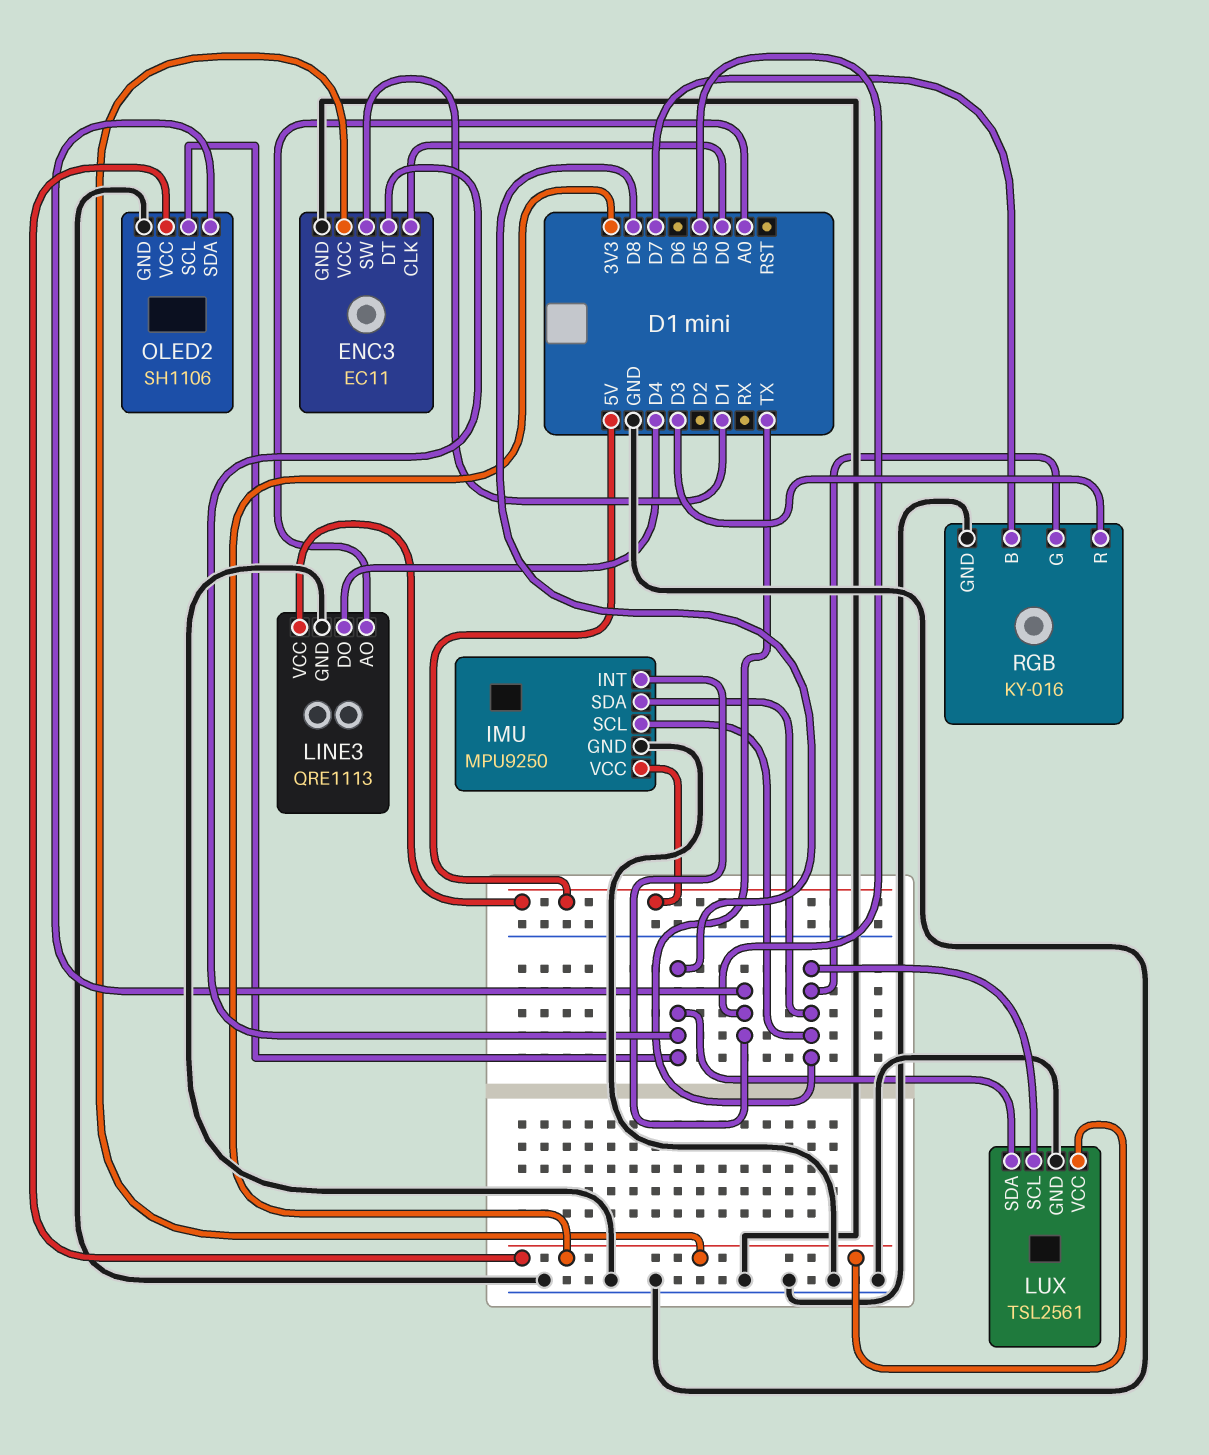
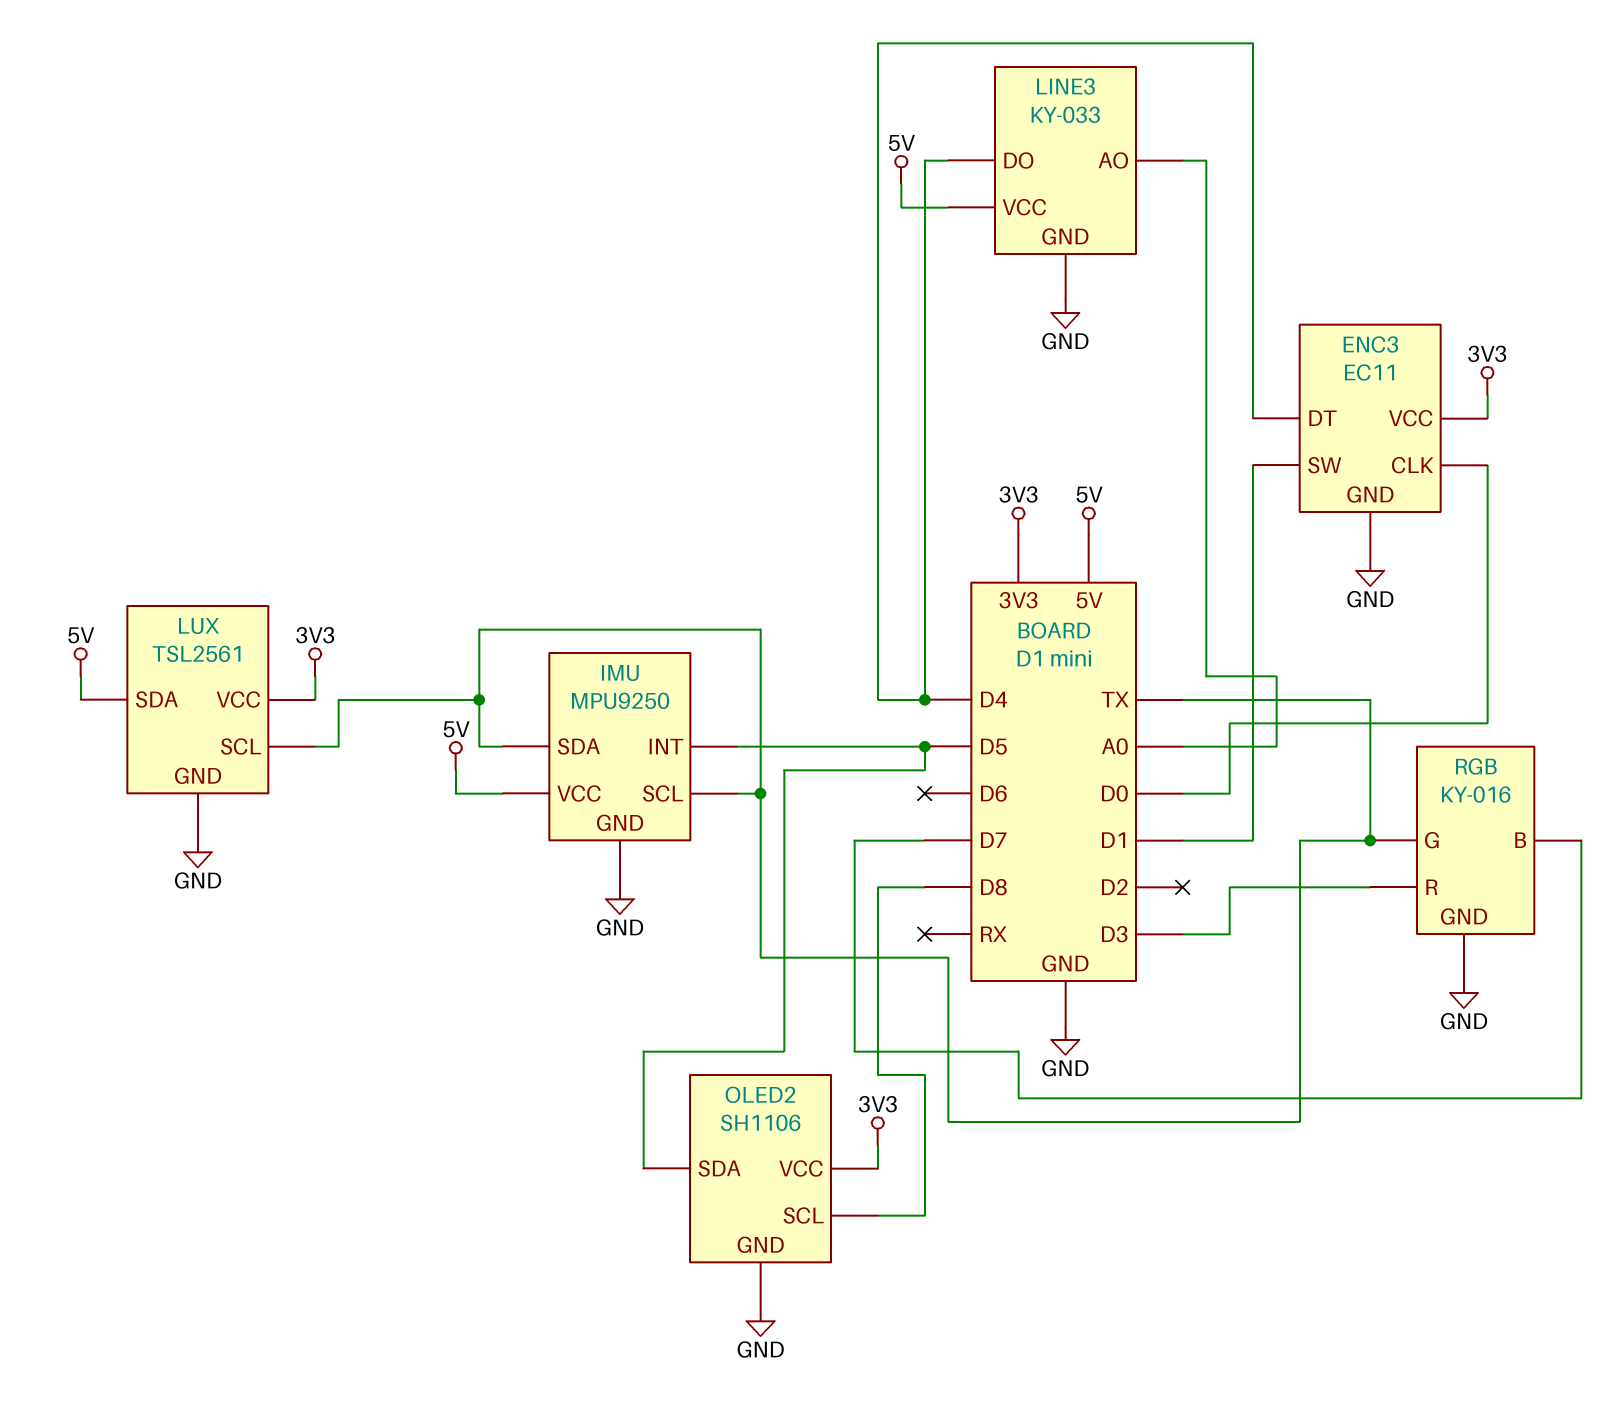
ENC3 pin DT: D8 -> D4
LINE3: QRE1113 -> KY-033
LUX pin SDA: D8 -> 5V

